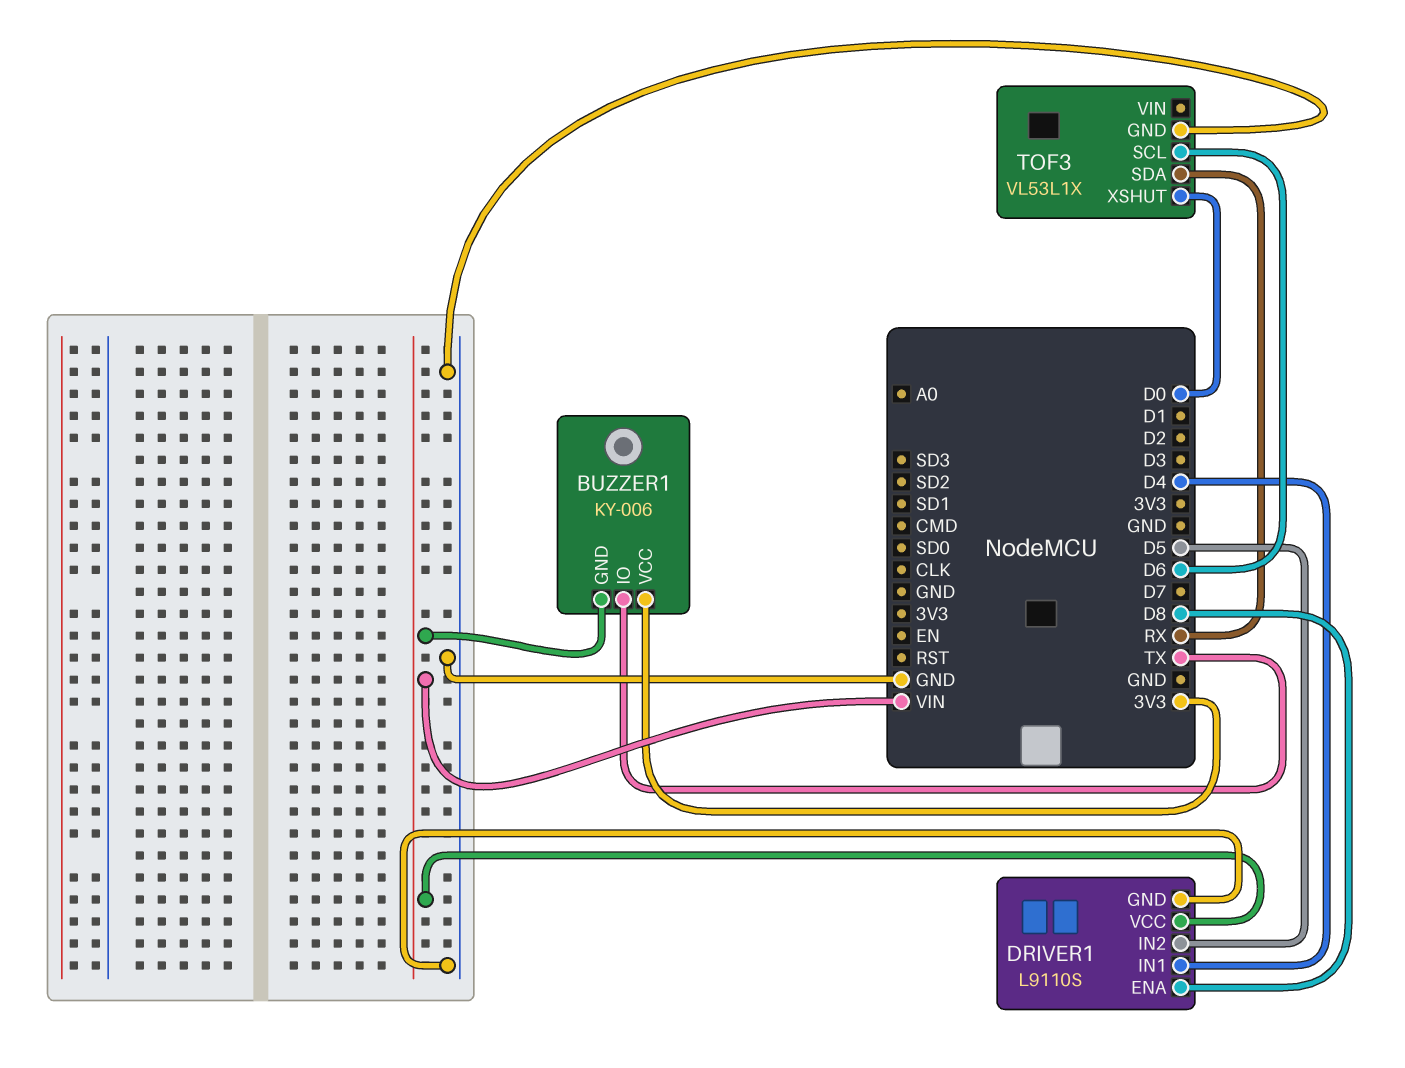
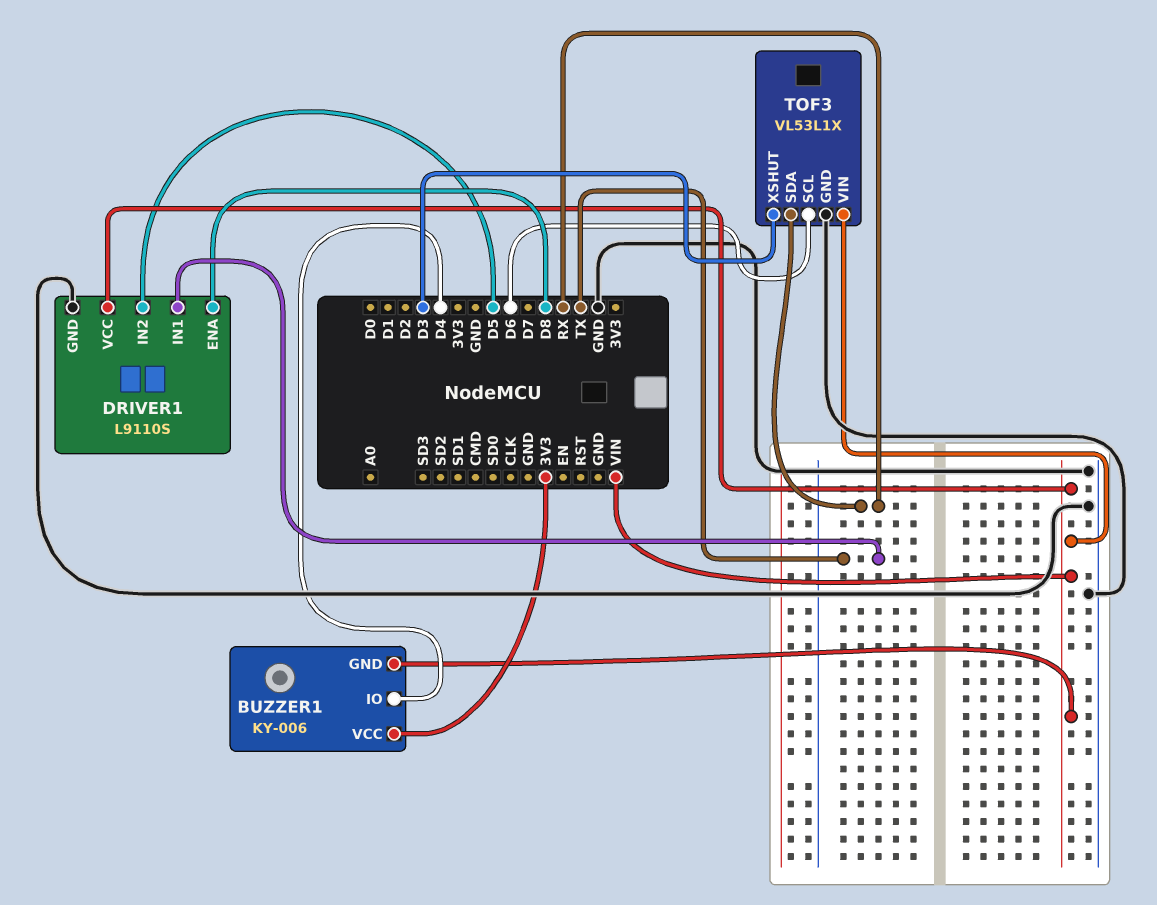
BUZZER1 pin IO: TX -> D4
DRIVER1 pin IN1: D4 -> TX
TOF3 pin VIN: none -> VIN
TOF3 pin XSHUT: D0 -> D3

